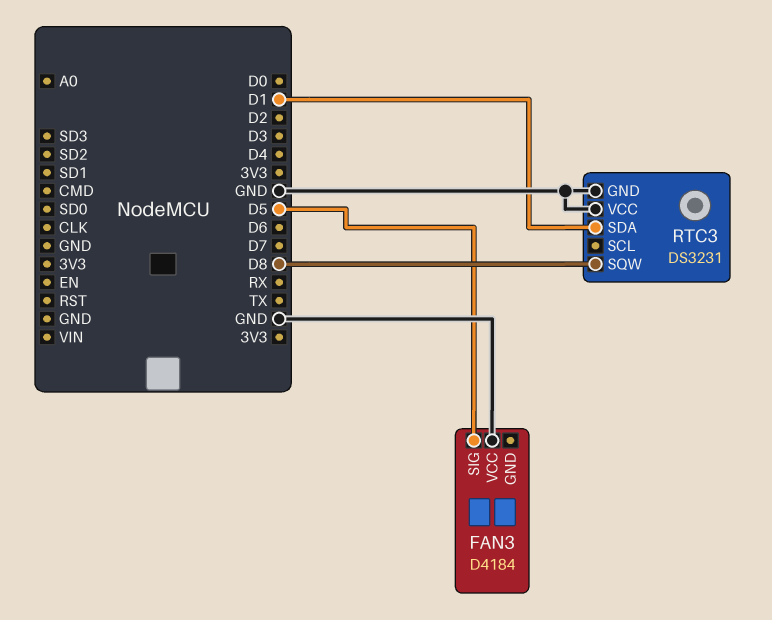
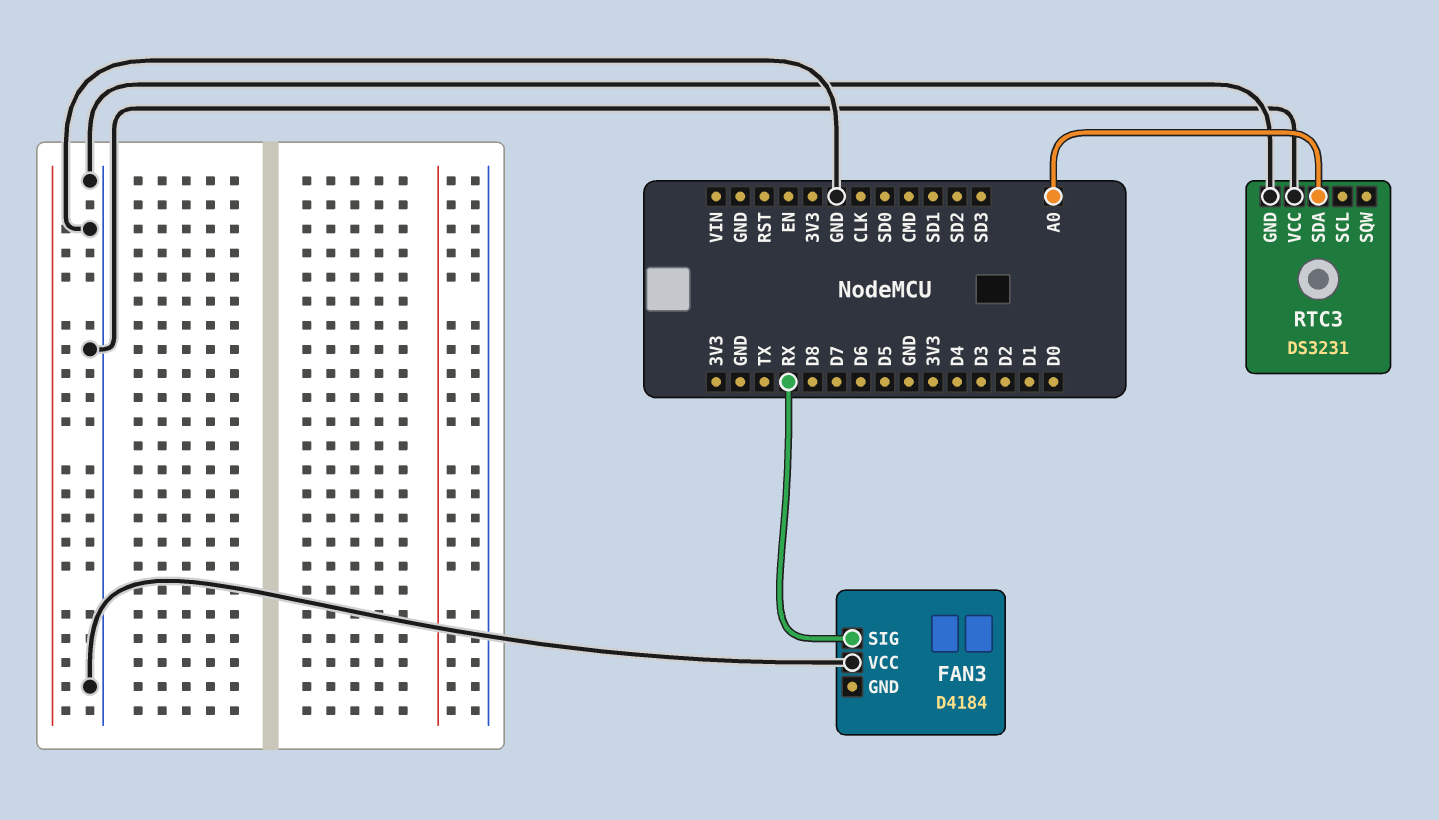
FAN3 pin SIG: D5 -> RX
RTC3 pin SDA: D1 -> A0
RTC3 pin SQW: D8 -> none

